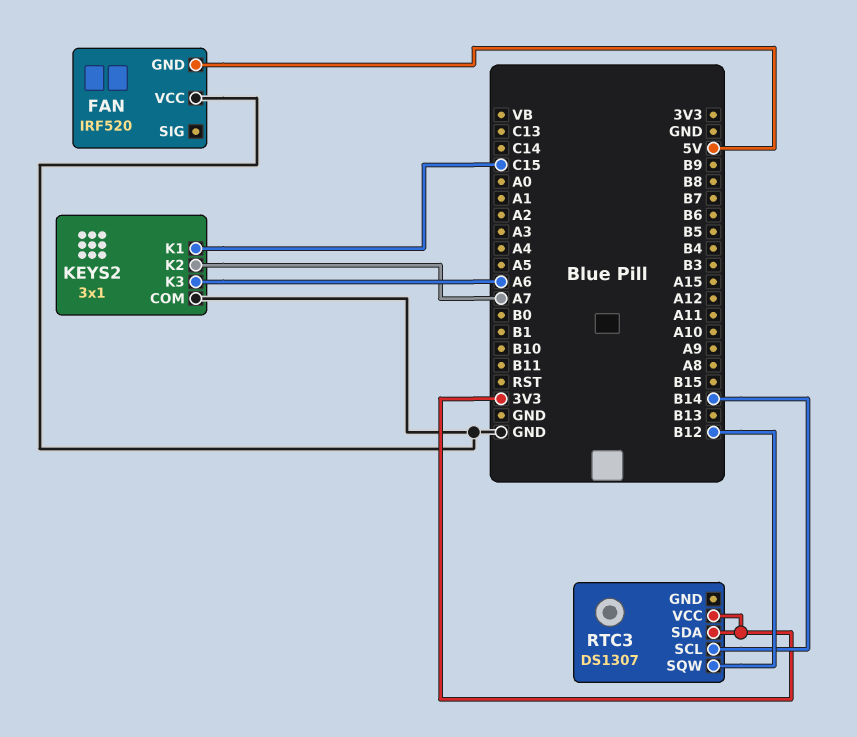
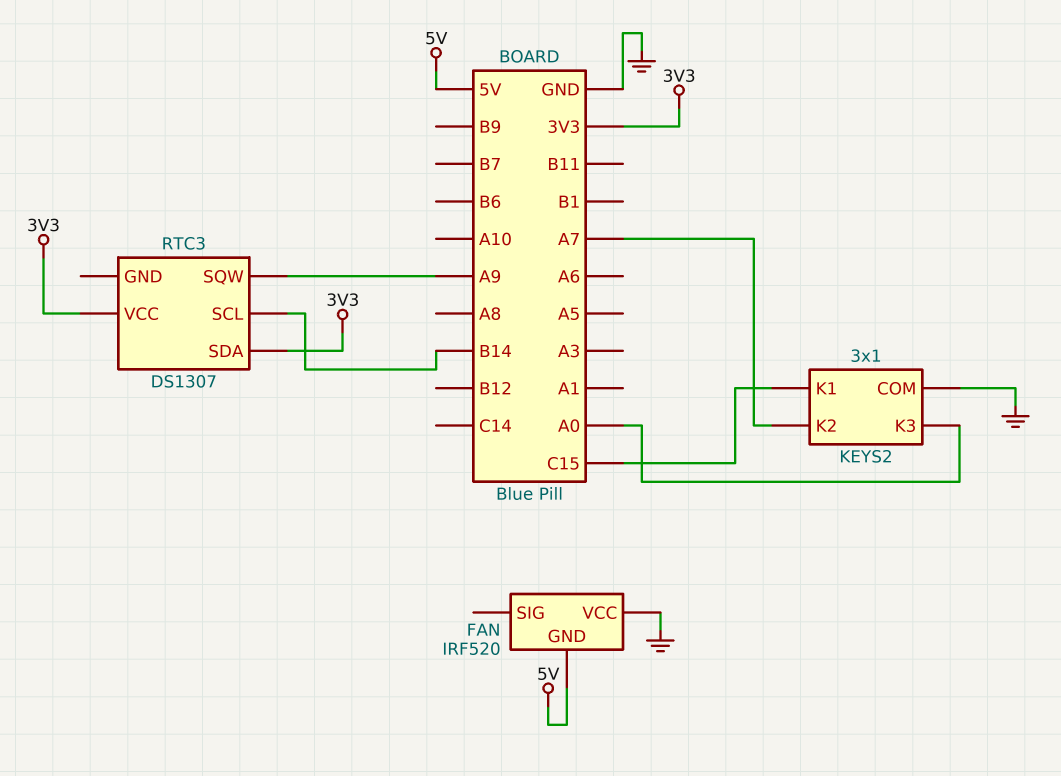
KEYS2 pin K3: A6 -> A0
RTC3 pin SQW: B12 -> A9

